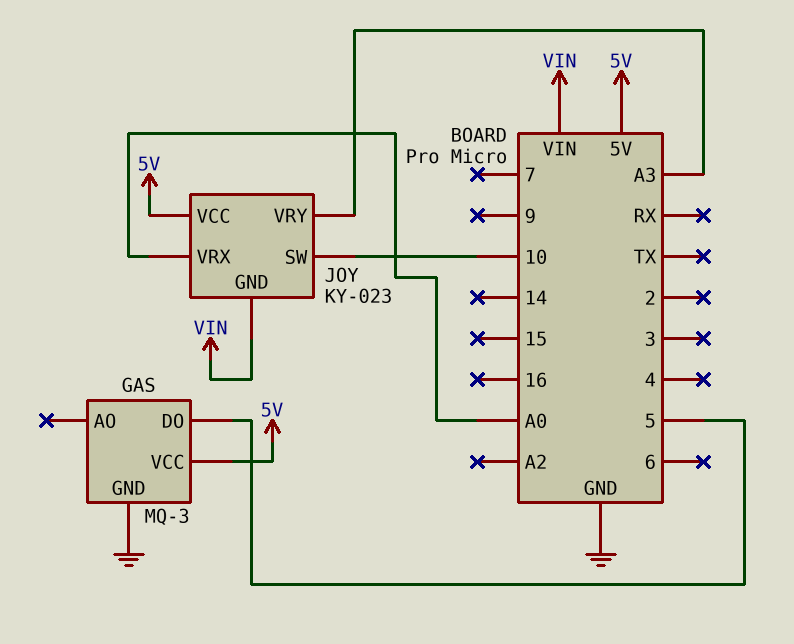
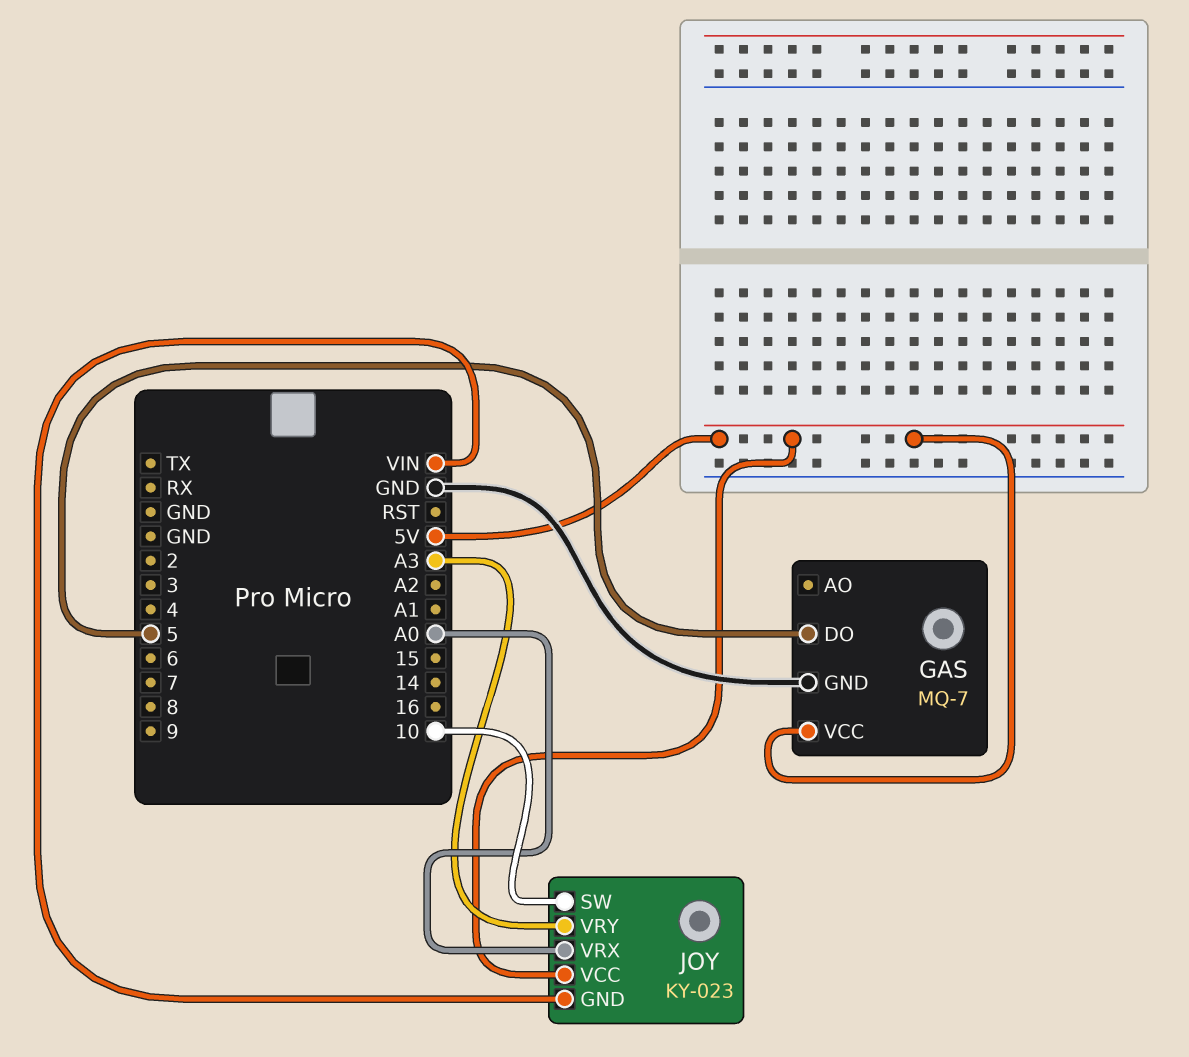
GAS: MQ-3 -> MQ-7

